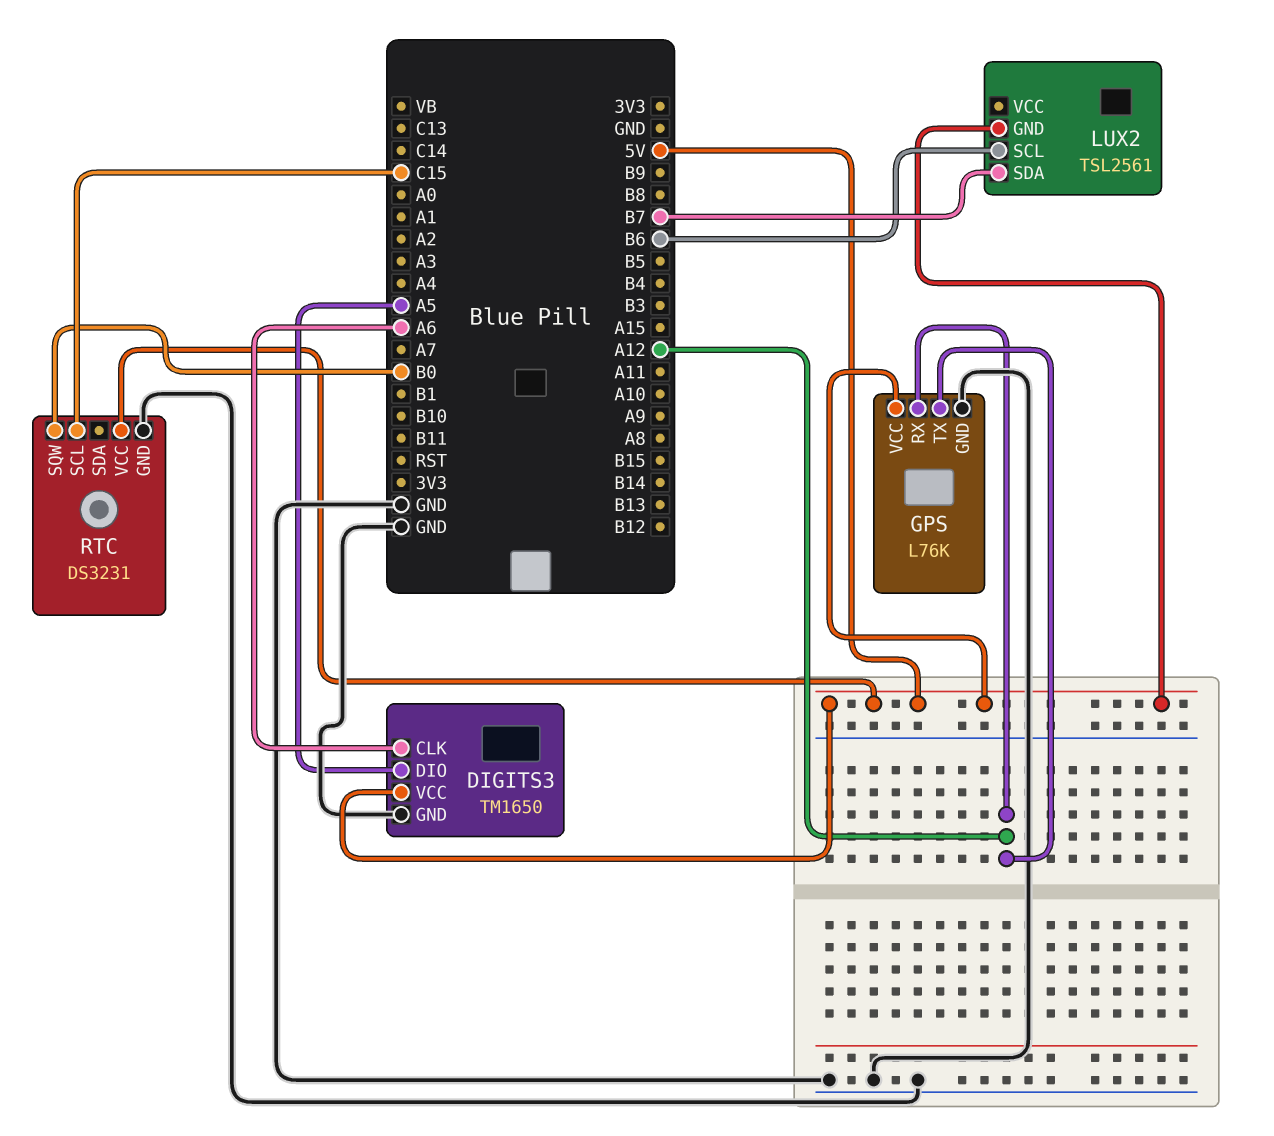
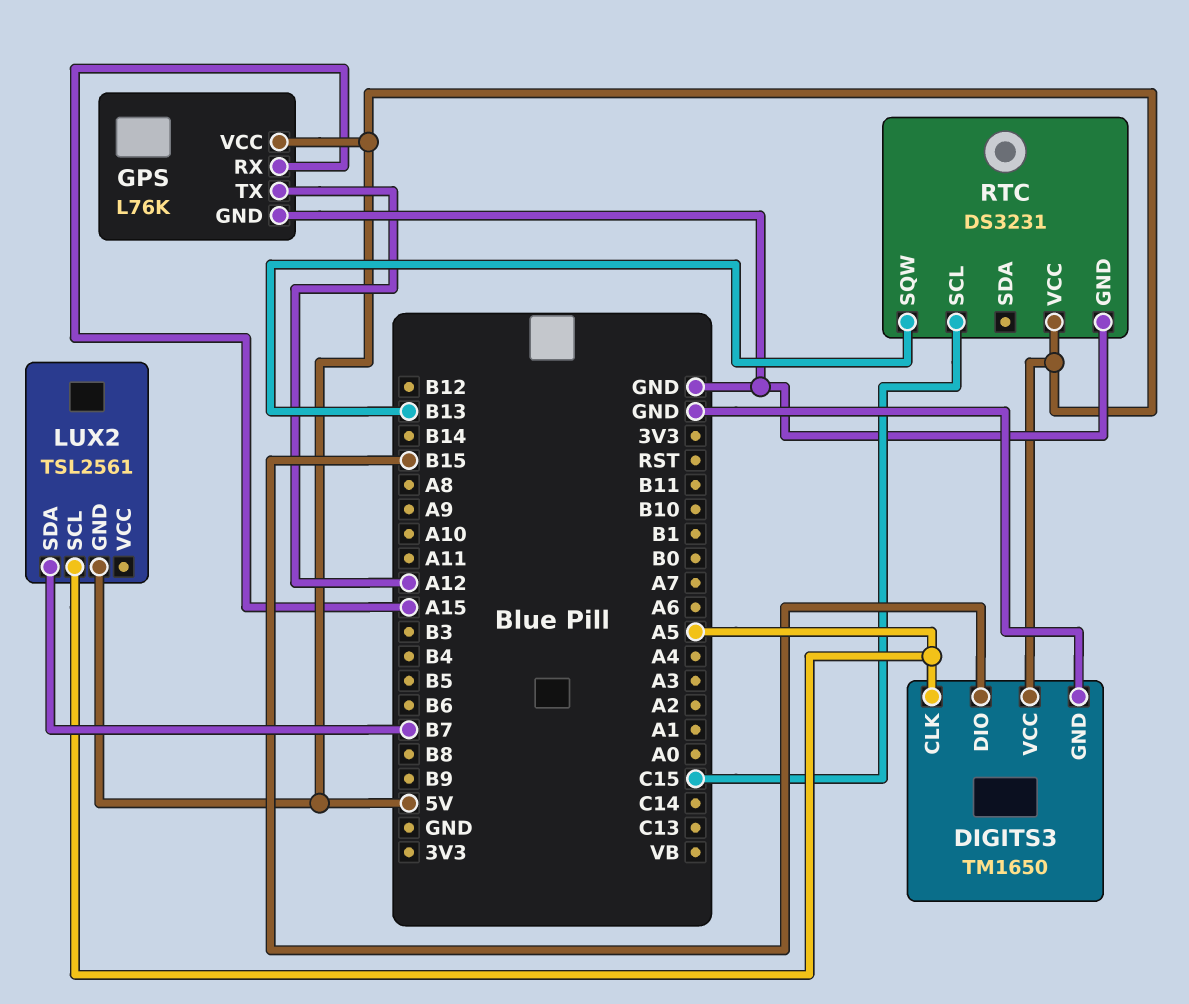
DIGITS3 pin CLK: A6 -> A5
DIGITS3 pin DIO: A5 -> B15
GPS pin RX: A12 -> A15
LUX2 pin SCL: B6 -> A5
RTC pin SQW: B0 -> B13

